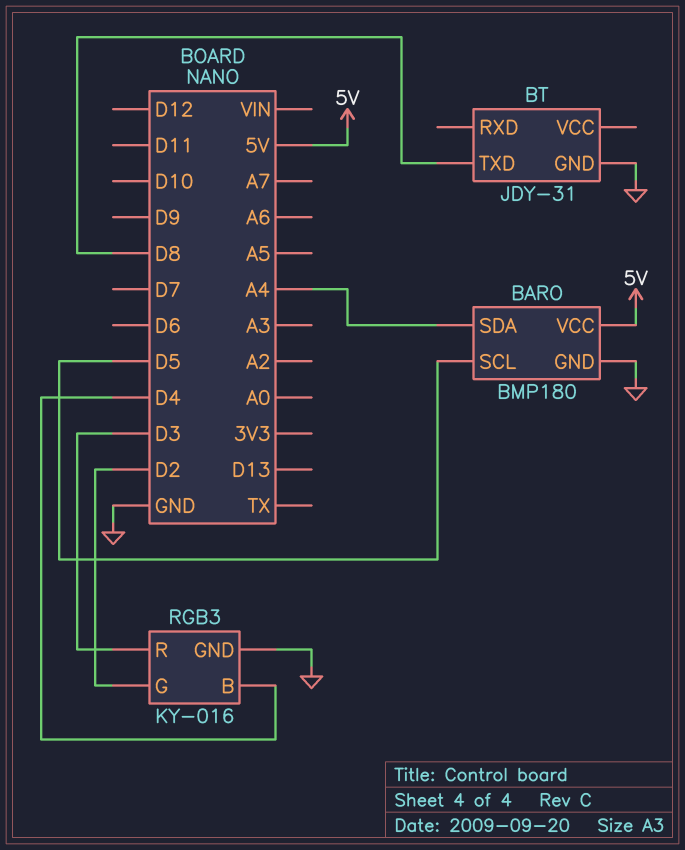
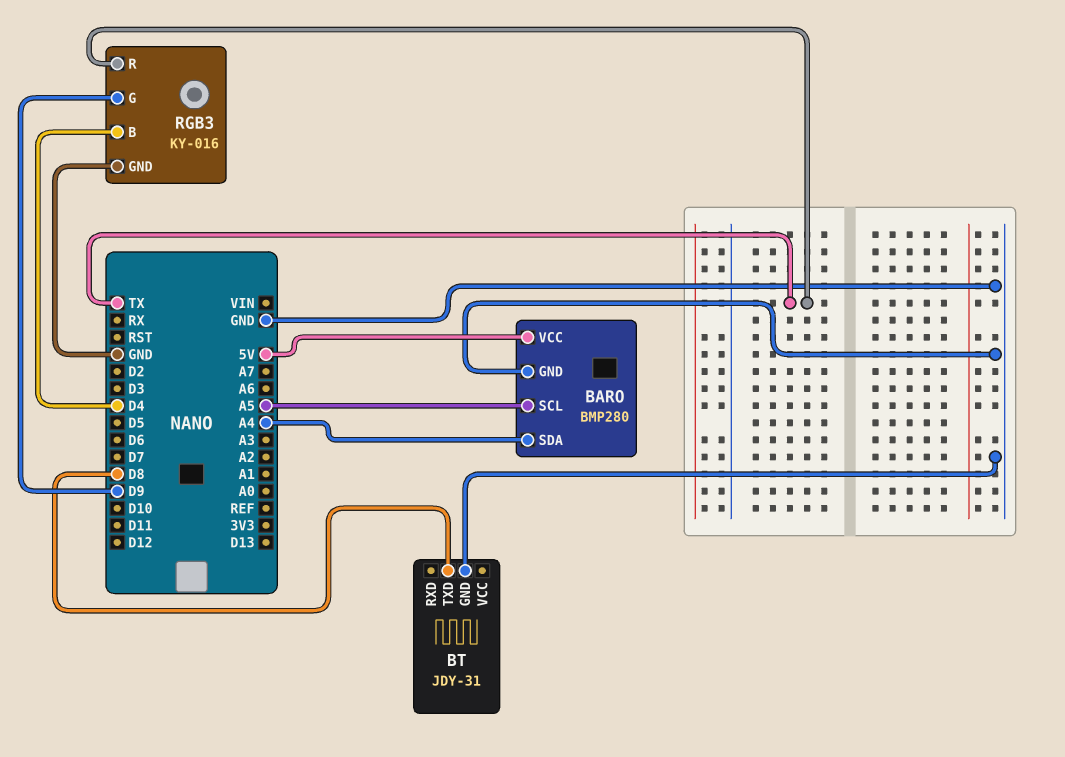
BARO: BMP180 -> BMP280
BARO pin SCL: D5 -> A5
RGB3 pin G: D2 -> D9
RGB3 pin R: D3 -> TX

